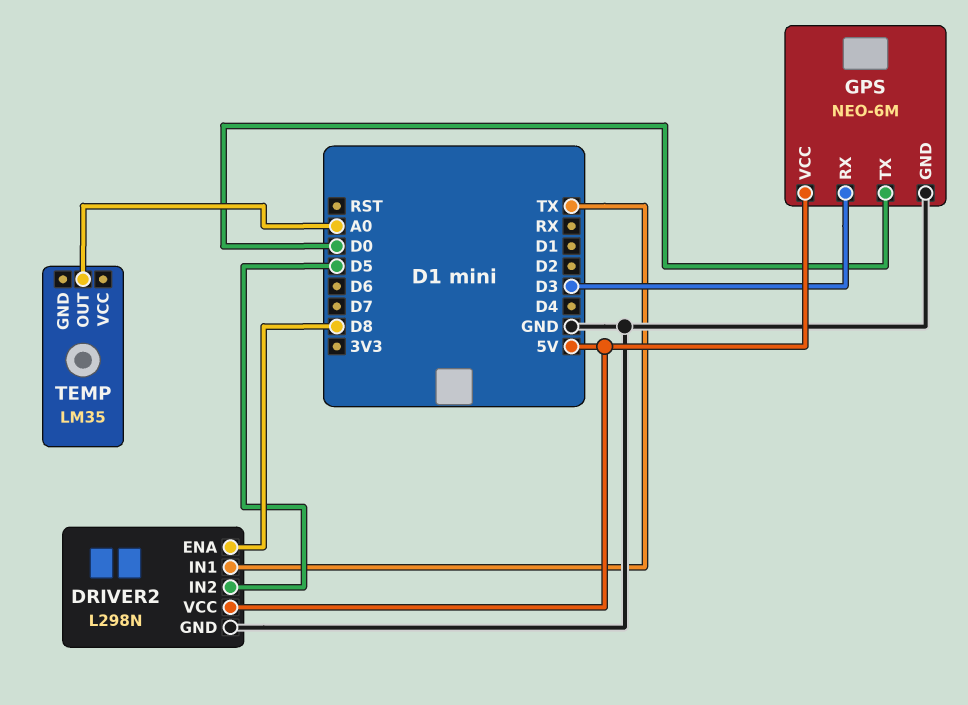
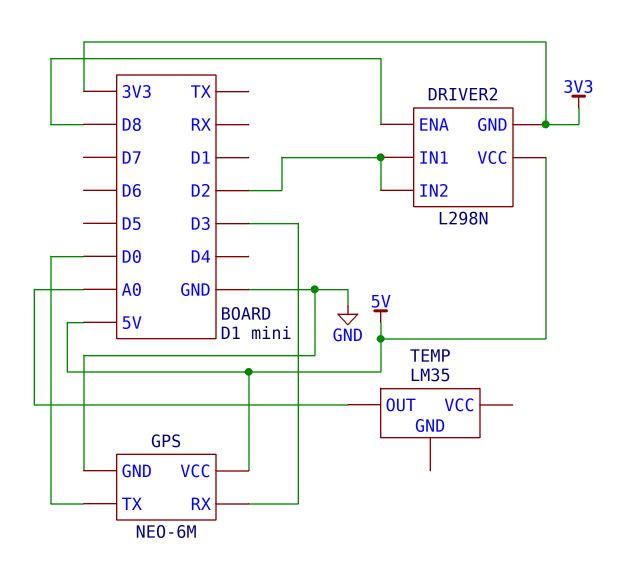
DRIVER2 pin GND: GND -> 3V3
DRIVER2 pin IN1: TX -> D2
DRIVER2 pin IN2: D5 -> D2

